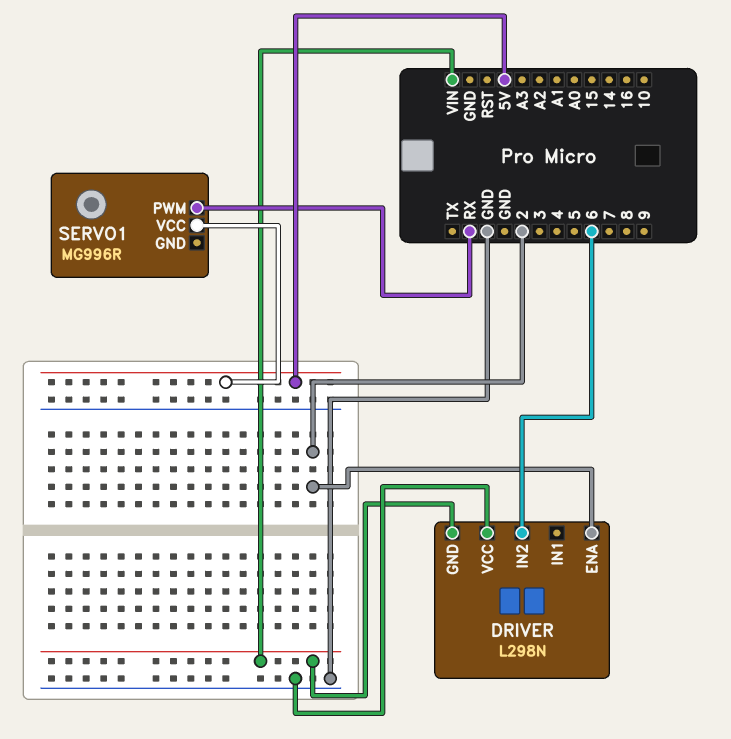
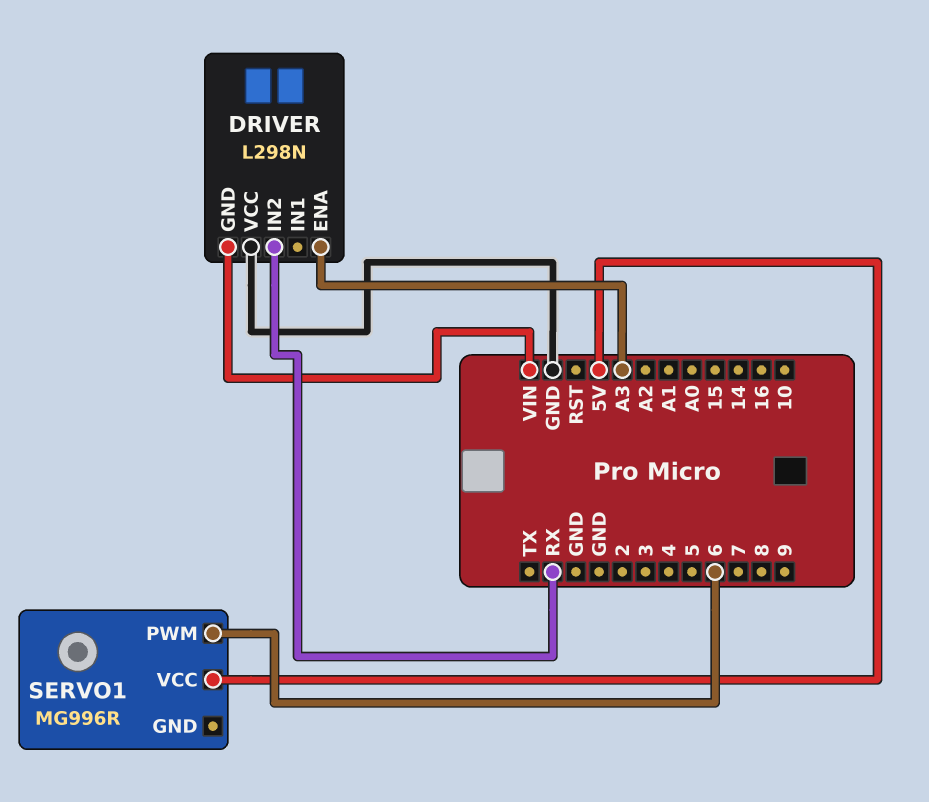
DRIVER pin ENA: 2 -> A3
DRIVER pin IN2: 6 -> RX
SERVO1 pin PWM: RX -> 6

